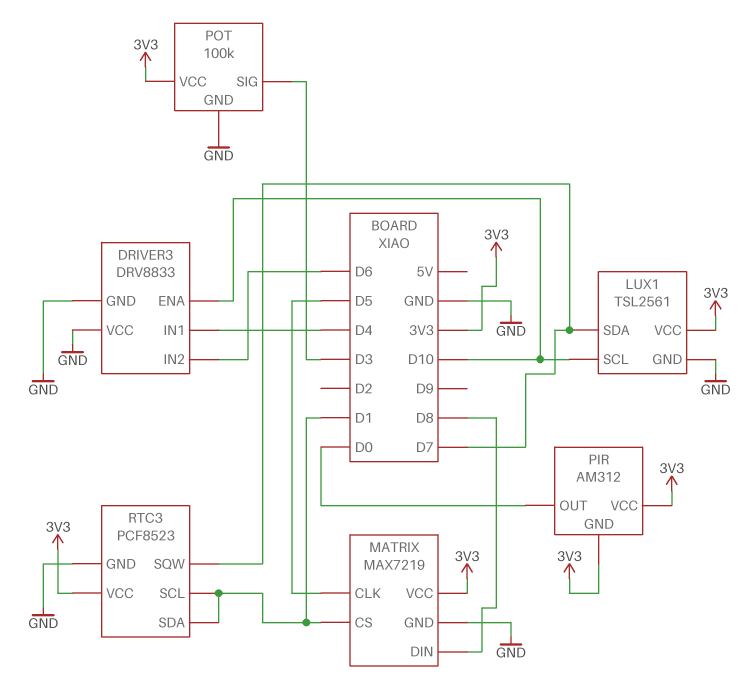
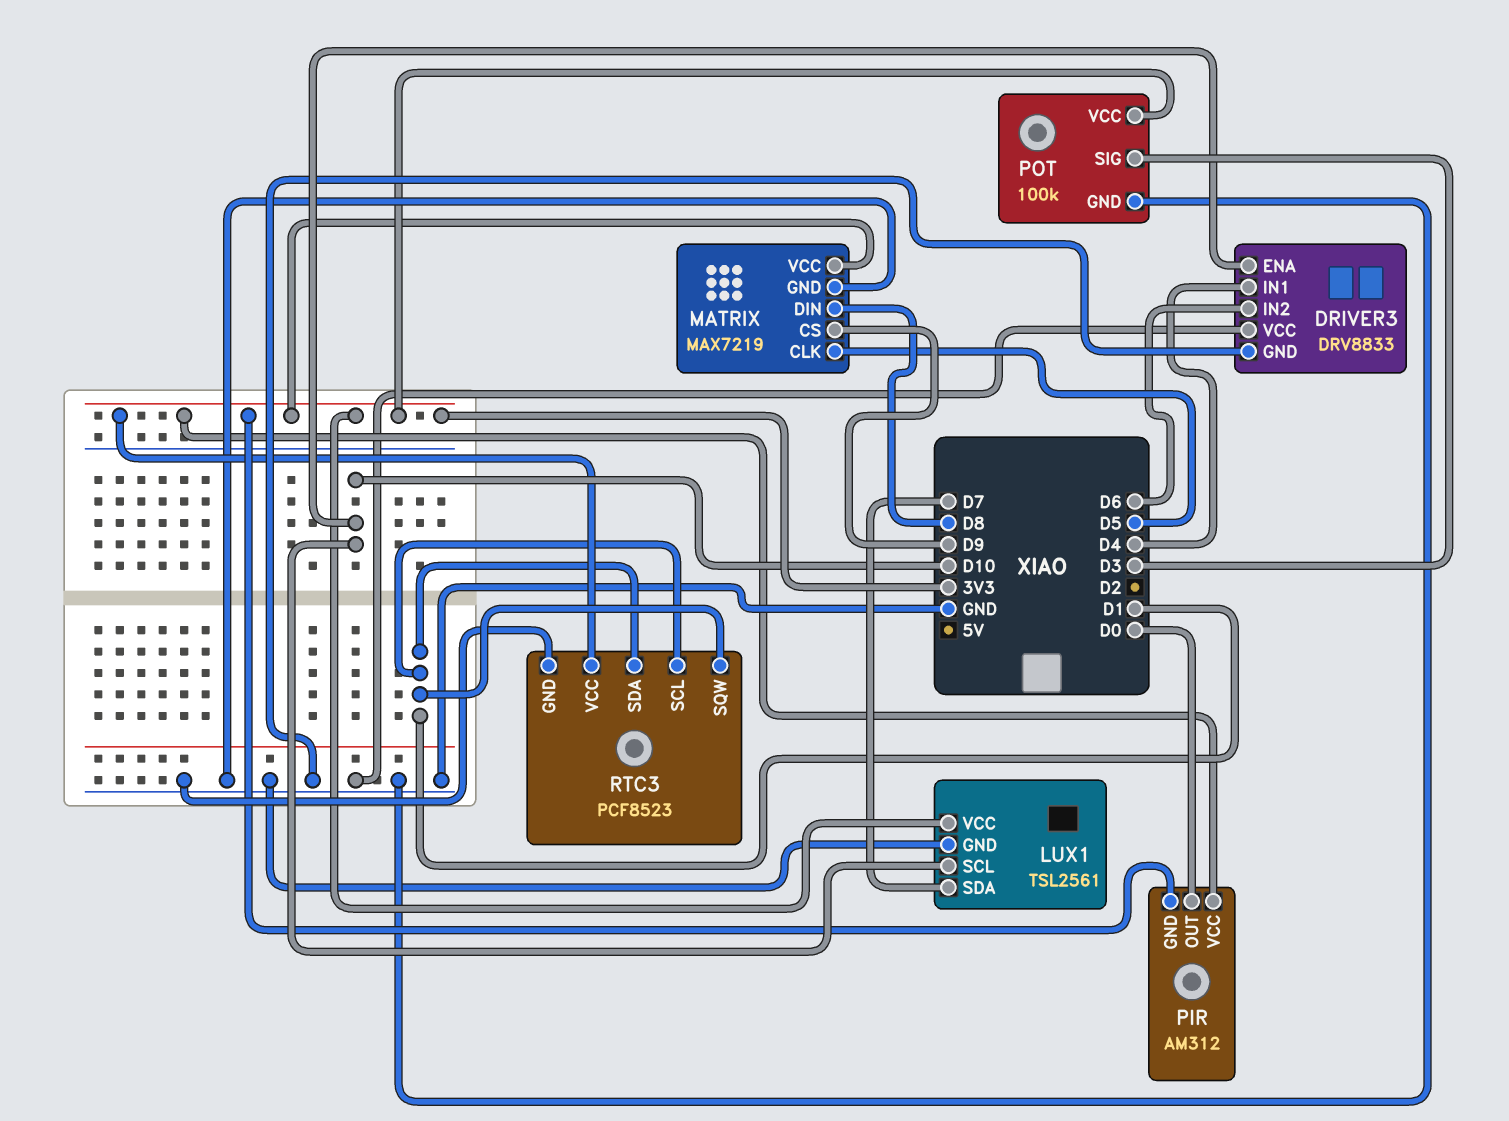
MATRIX pin CS: D1 -> D9
RTC3 pin SQW: D7 -> D1

